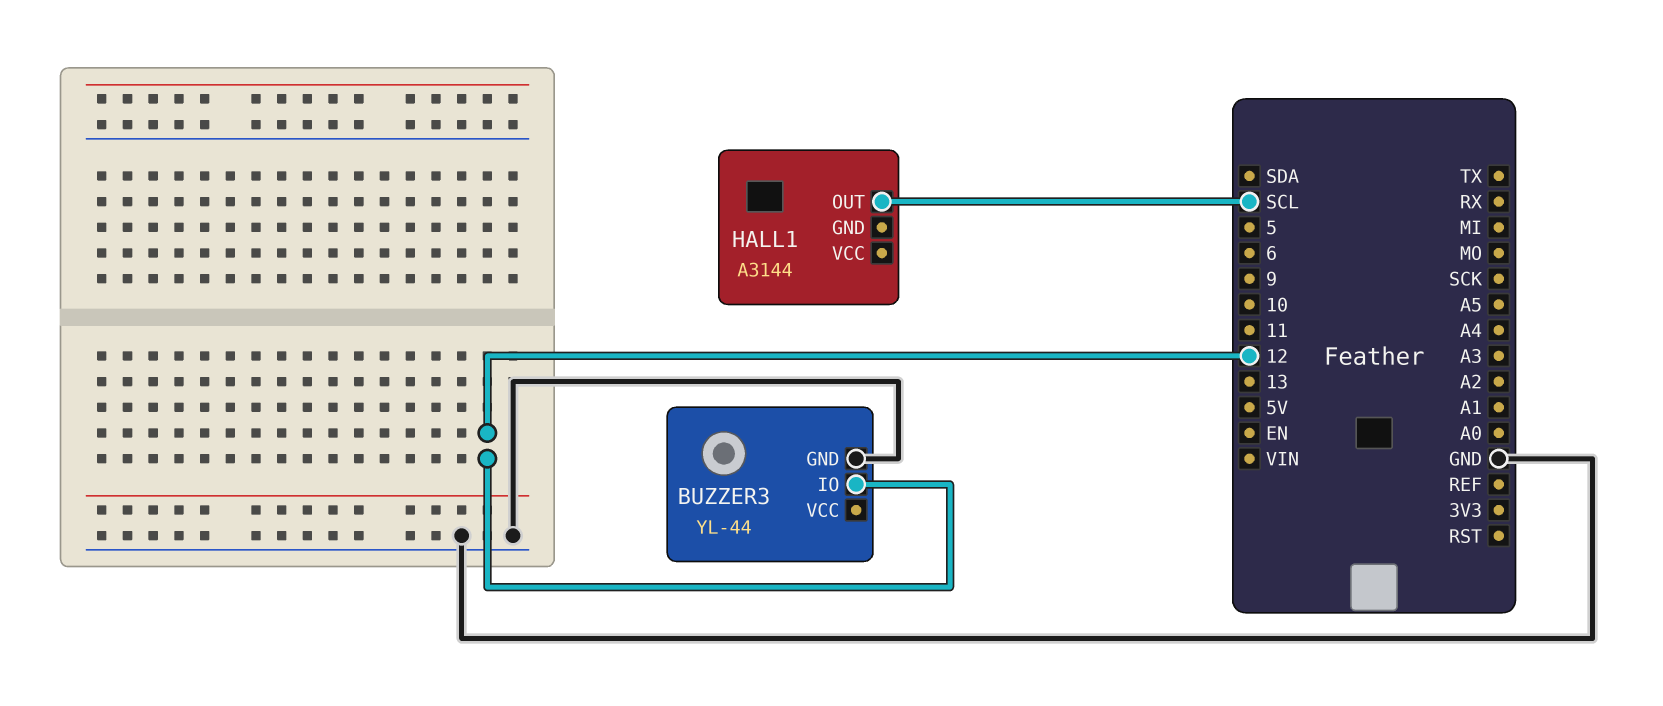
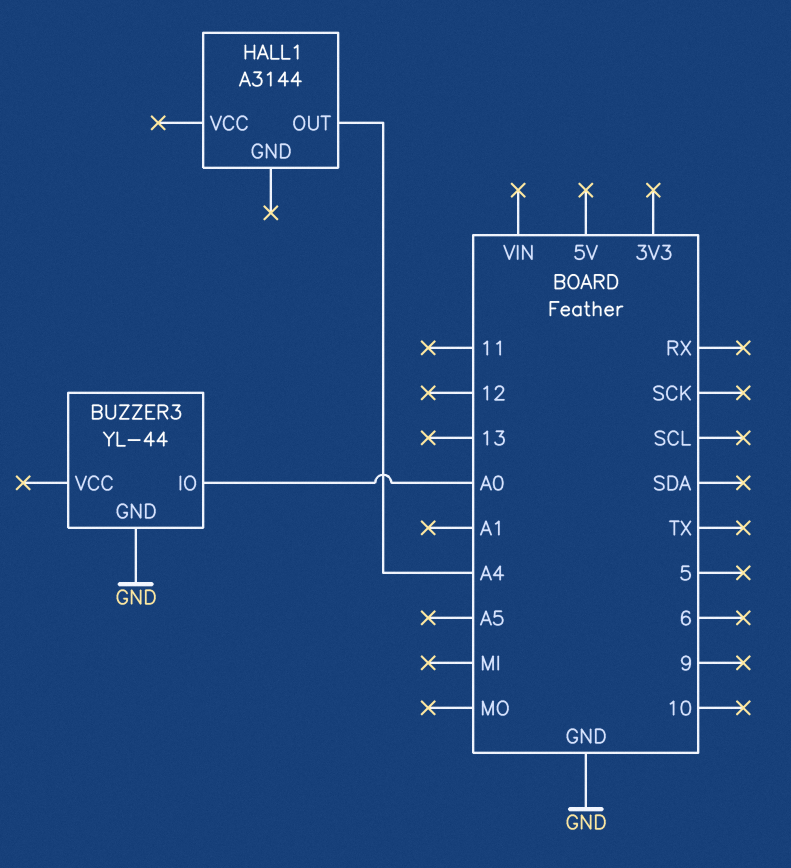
BUZZER3 pin IO: 12 -> A0
HALL1 pin OUT: SCL -> A4

